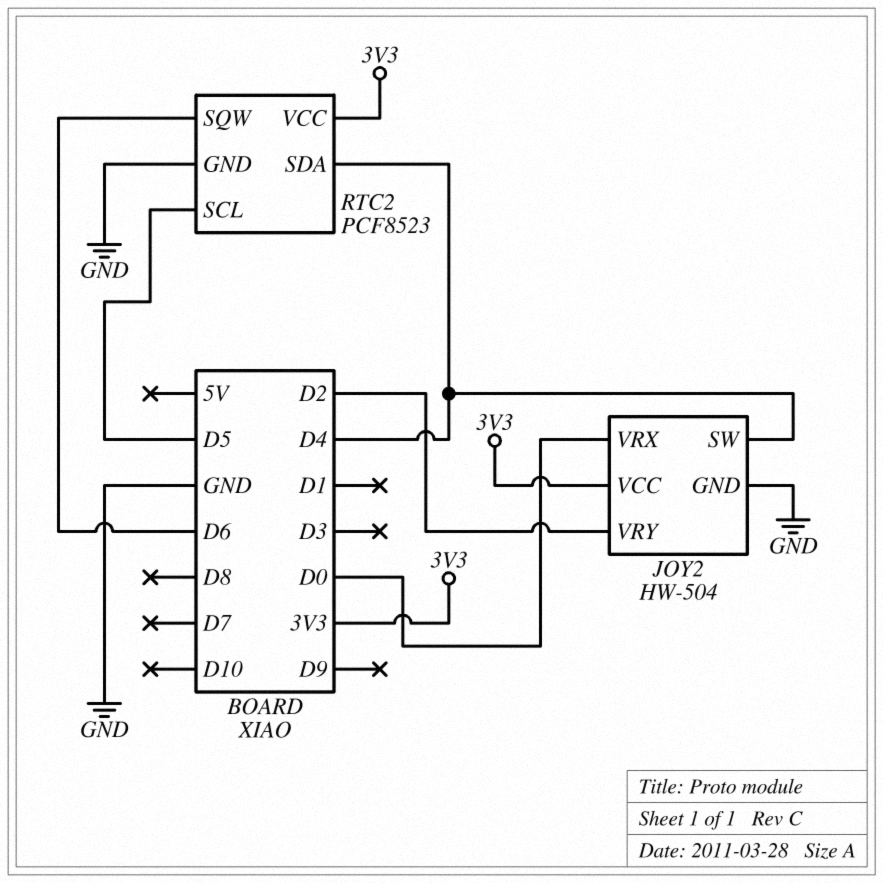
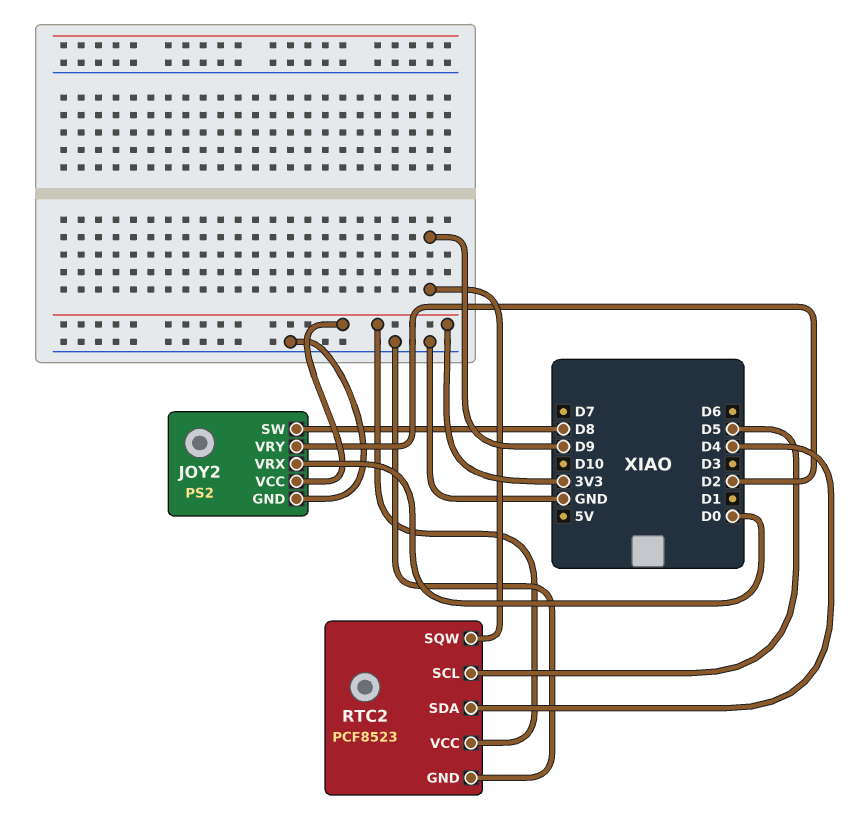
JOY2: HW-504 -> PS2
JOY2 pin SW: D4 -> D8
RTC2 pin SQW: D6 -> D9

